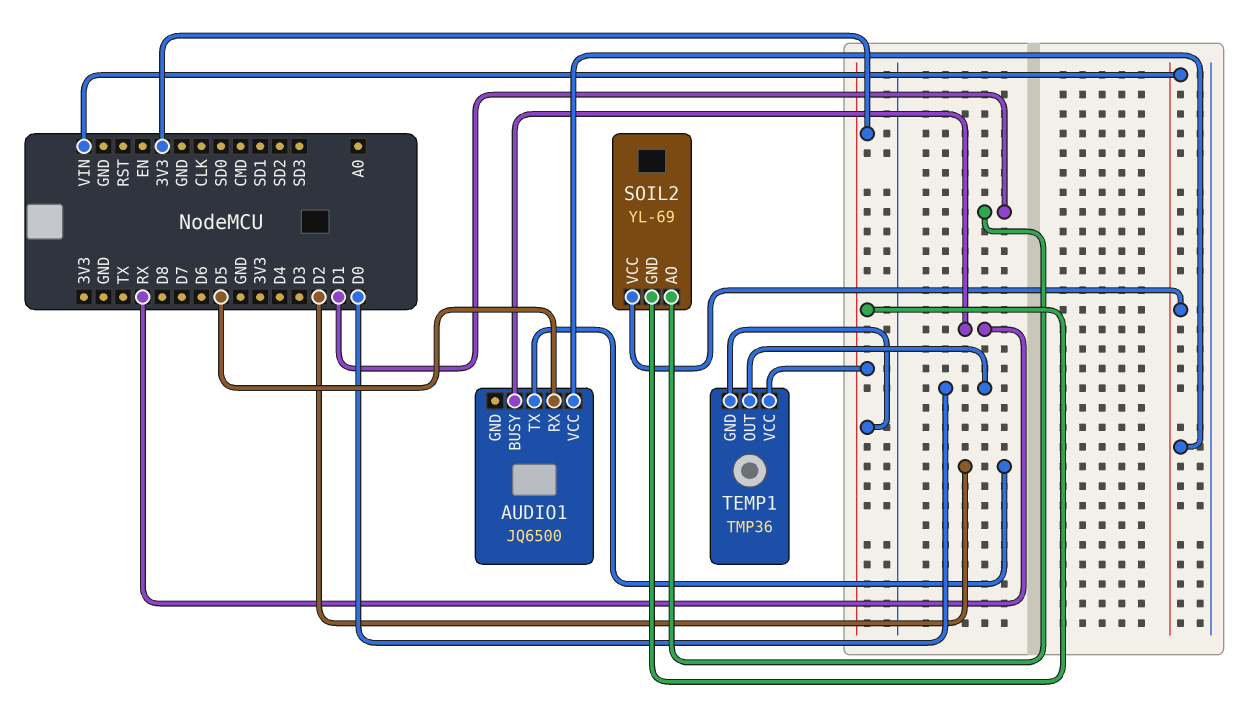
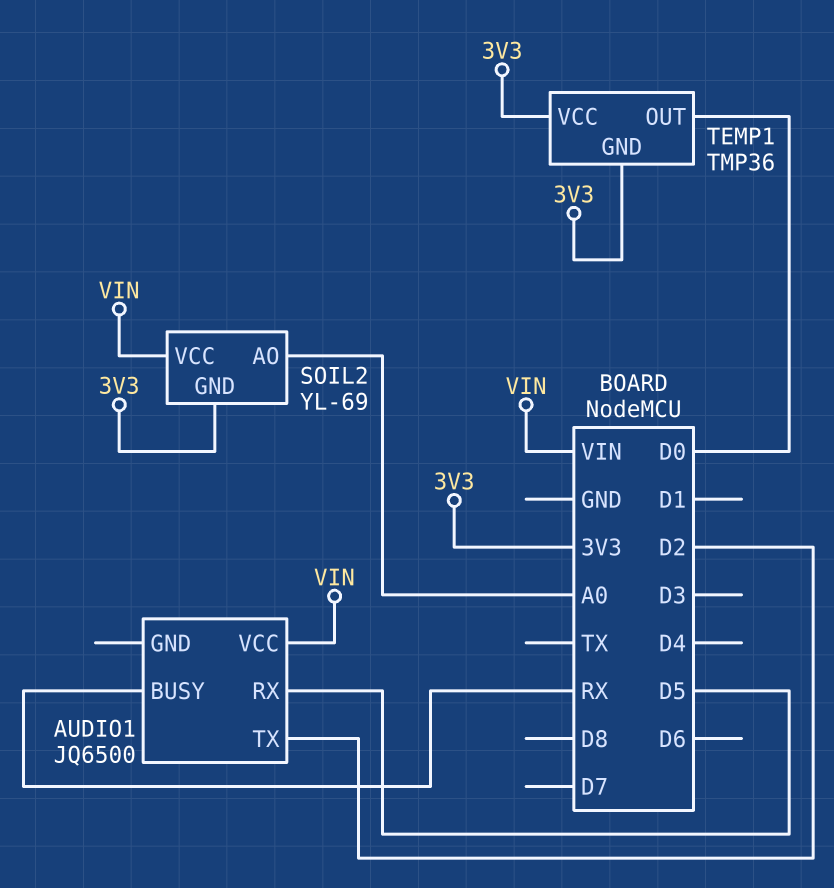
SOIL2 pin AO: D1 -> A0

